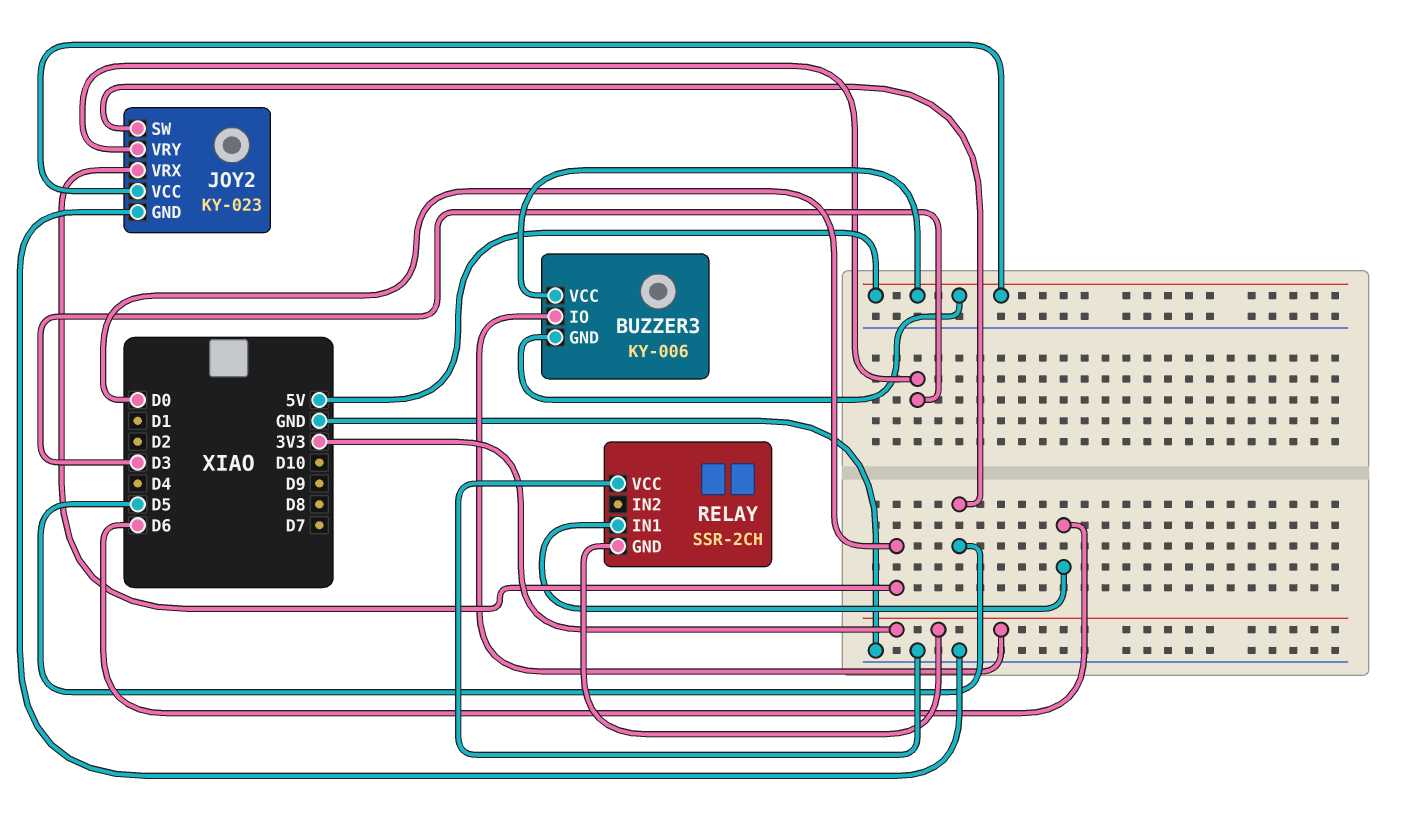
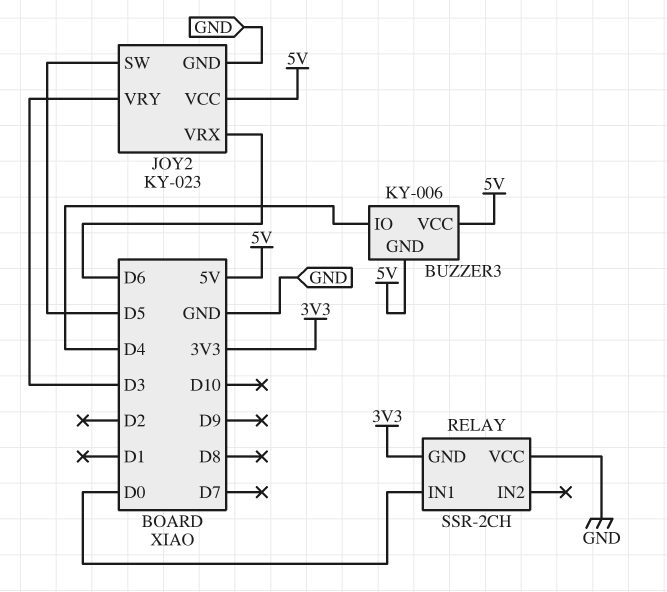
BUZZER3 pin IO: 3V3 -> D4
JOY2 pin VRX: D0 -> D6
RELAY pin IN1: D6 -> D0

